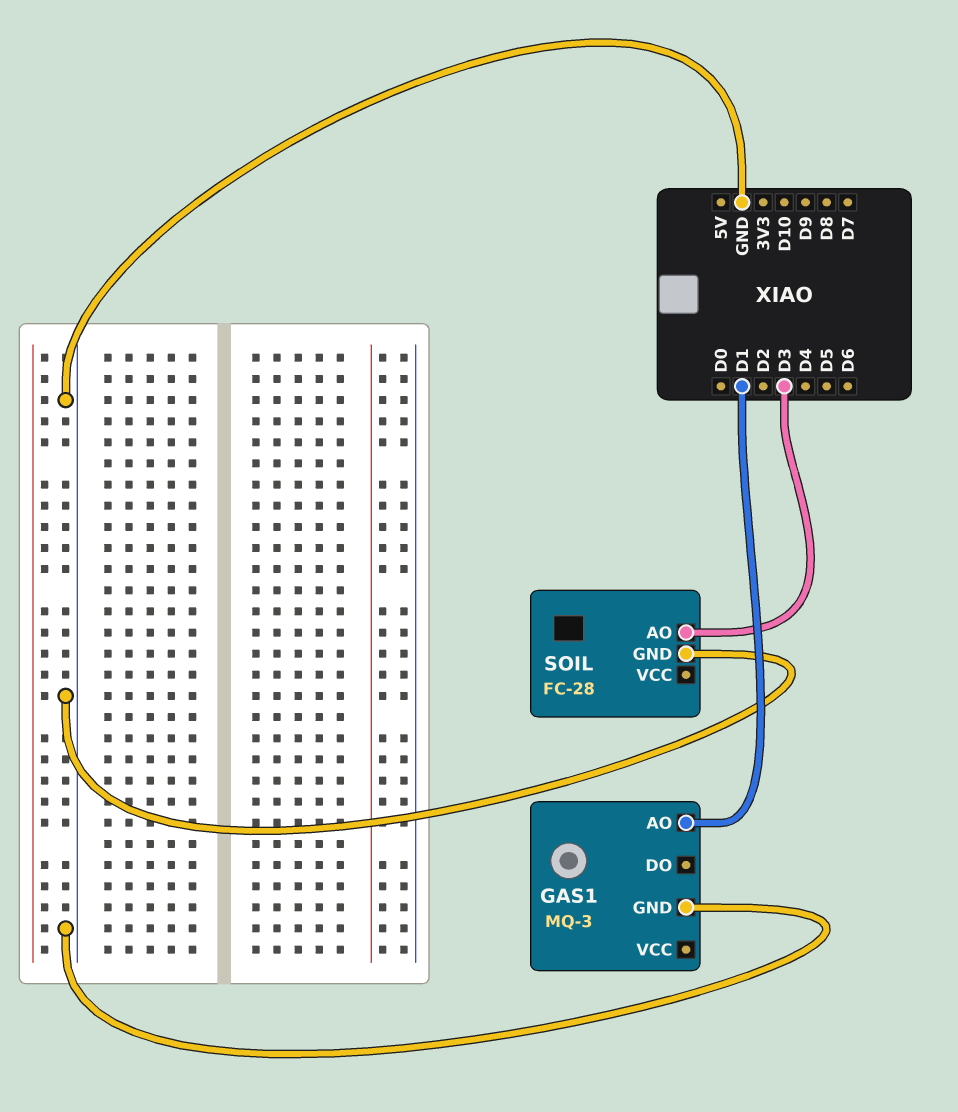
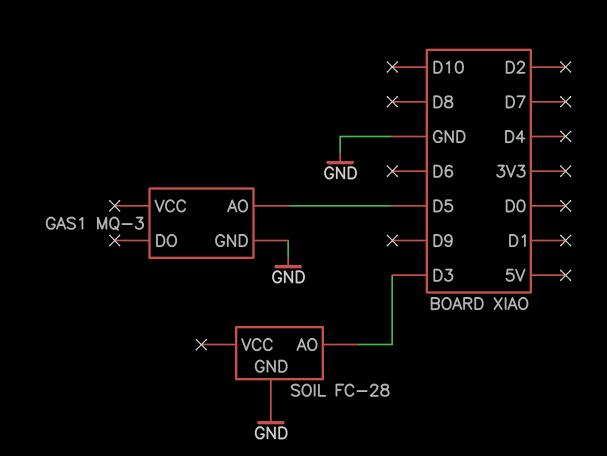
GAS1 pin AO: D1 -> D5

